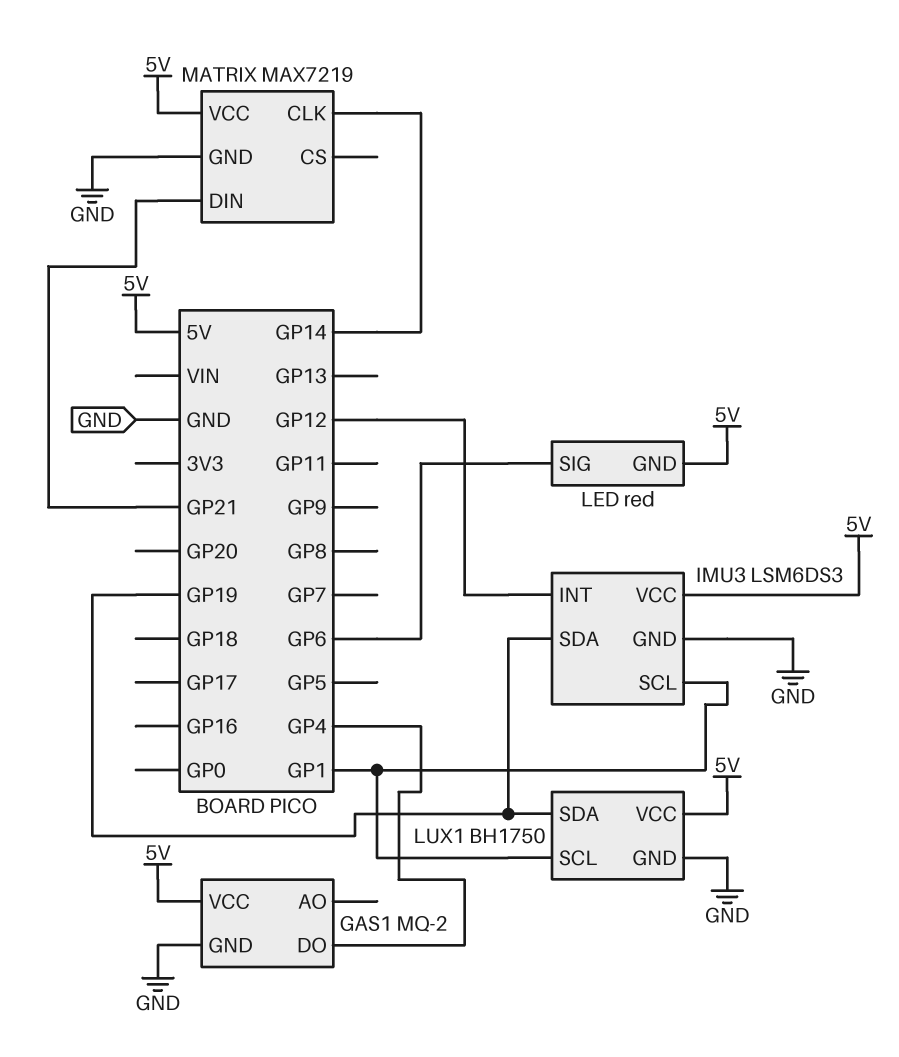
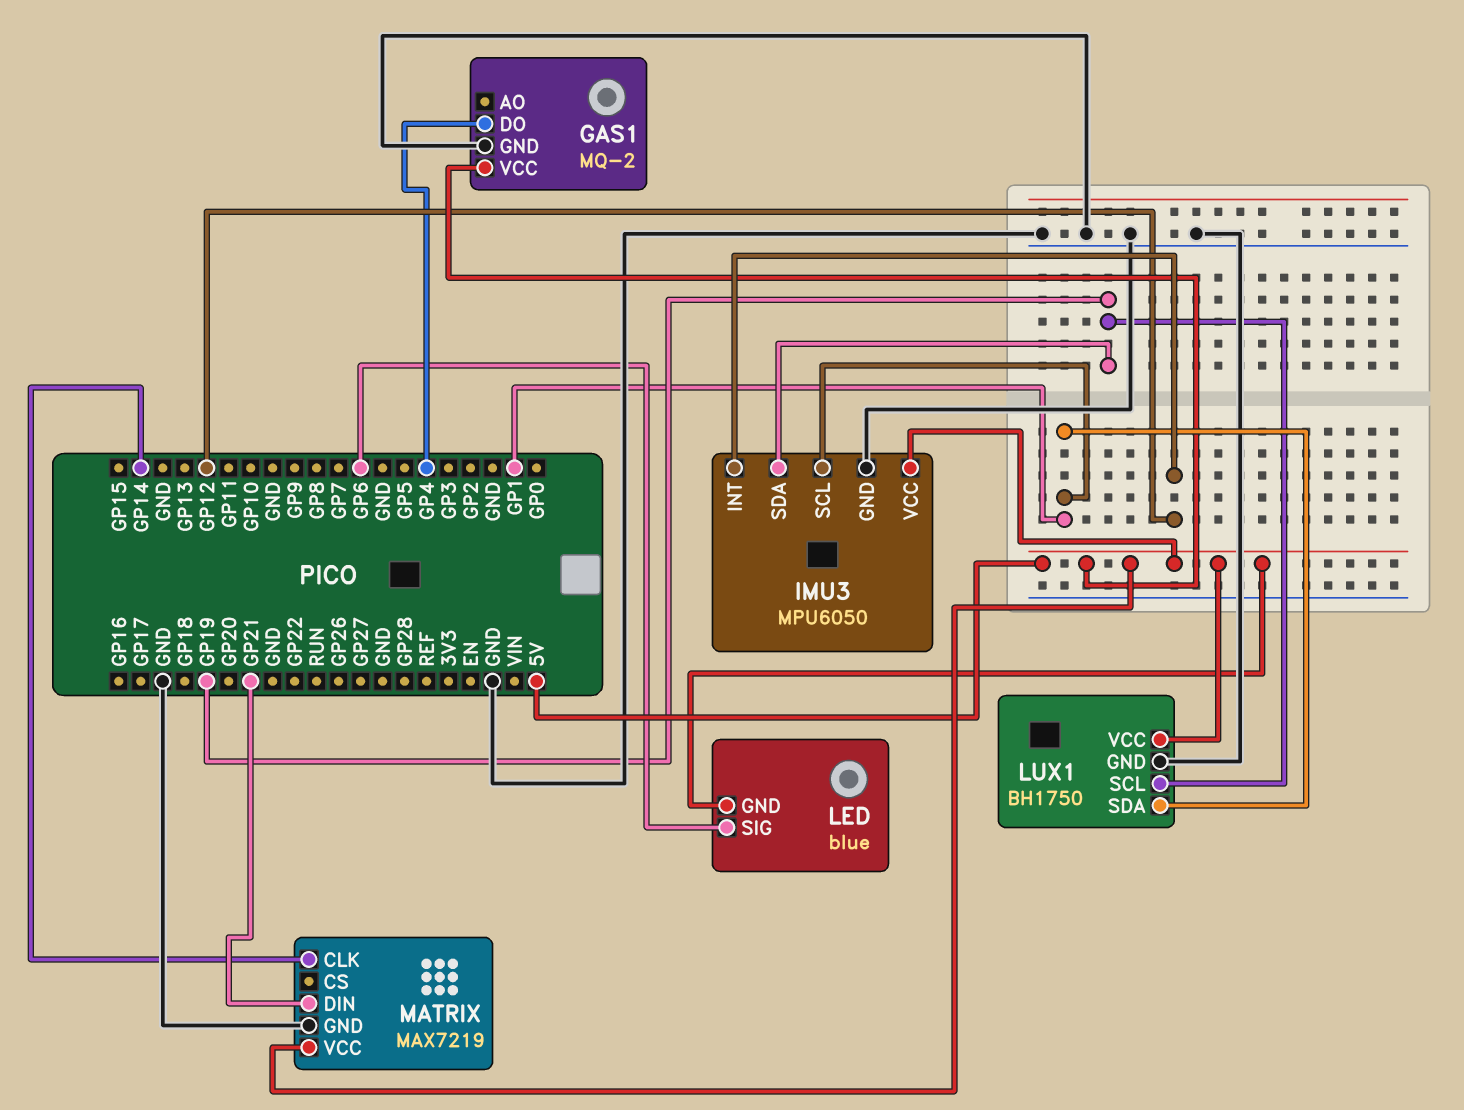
IMU3: LSM6DS3 -> MPU6050
LED: red -> blue
LUX1 pin SCL: GP1 -> GP19
LUX1 pin SDA: GP19 -> GP1

